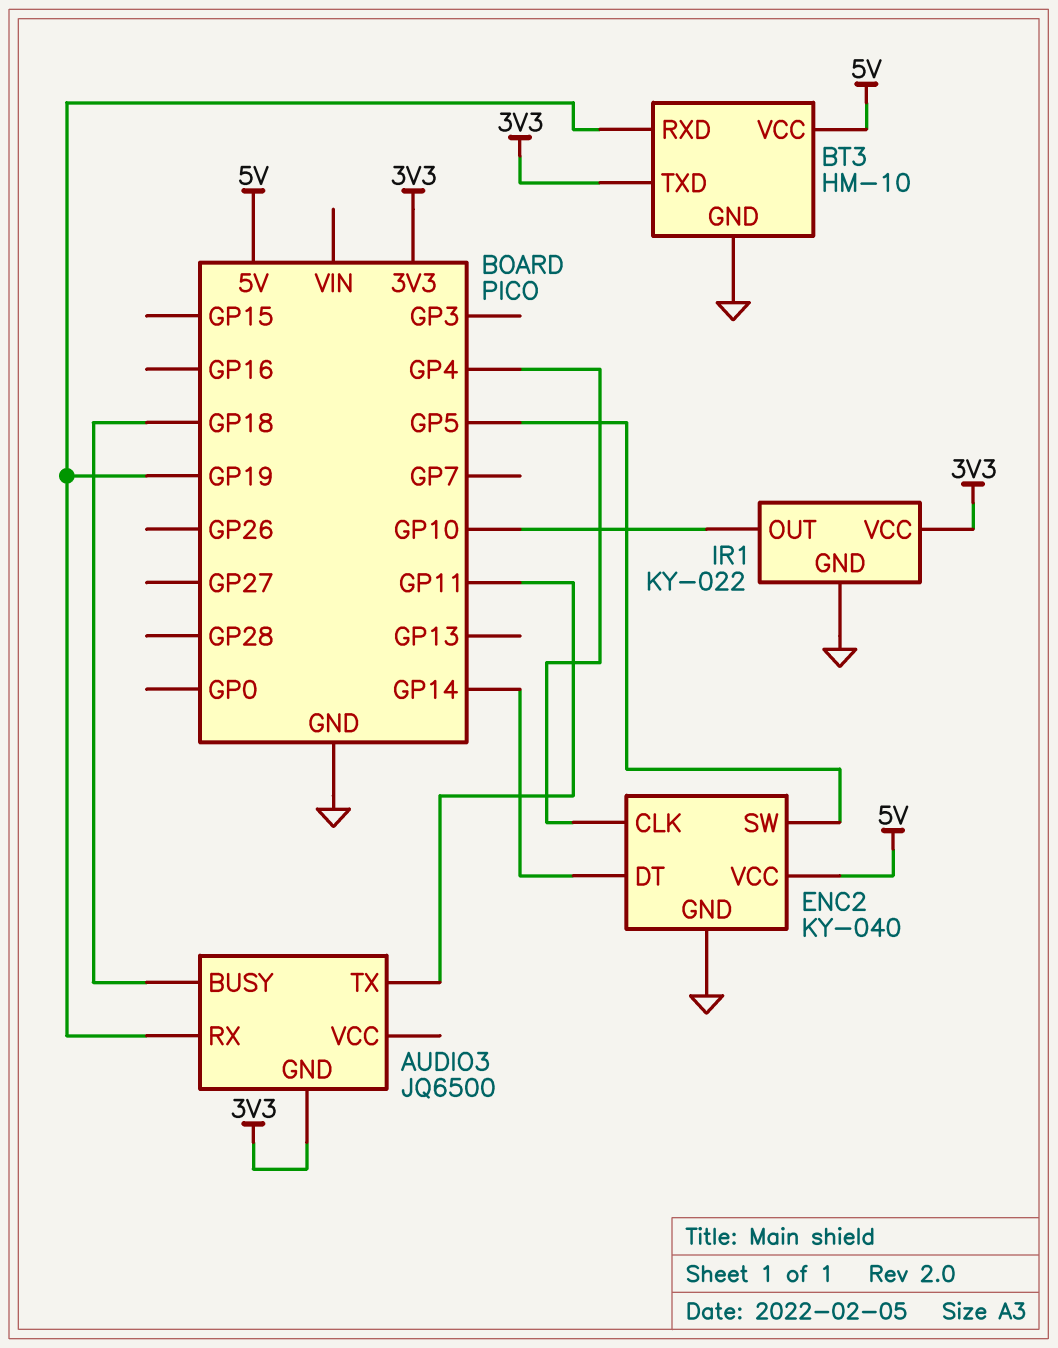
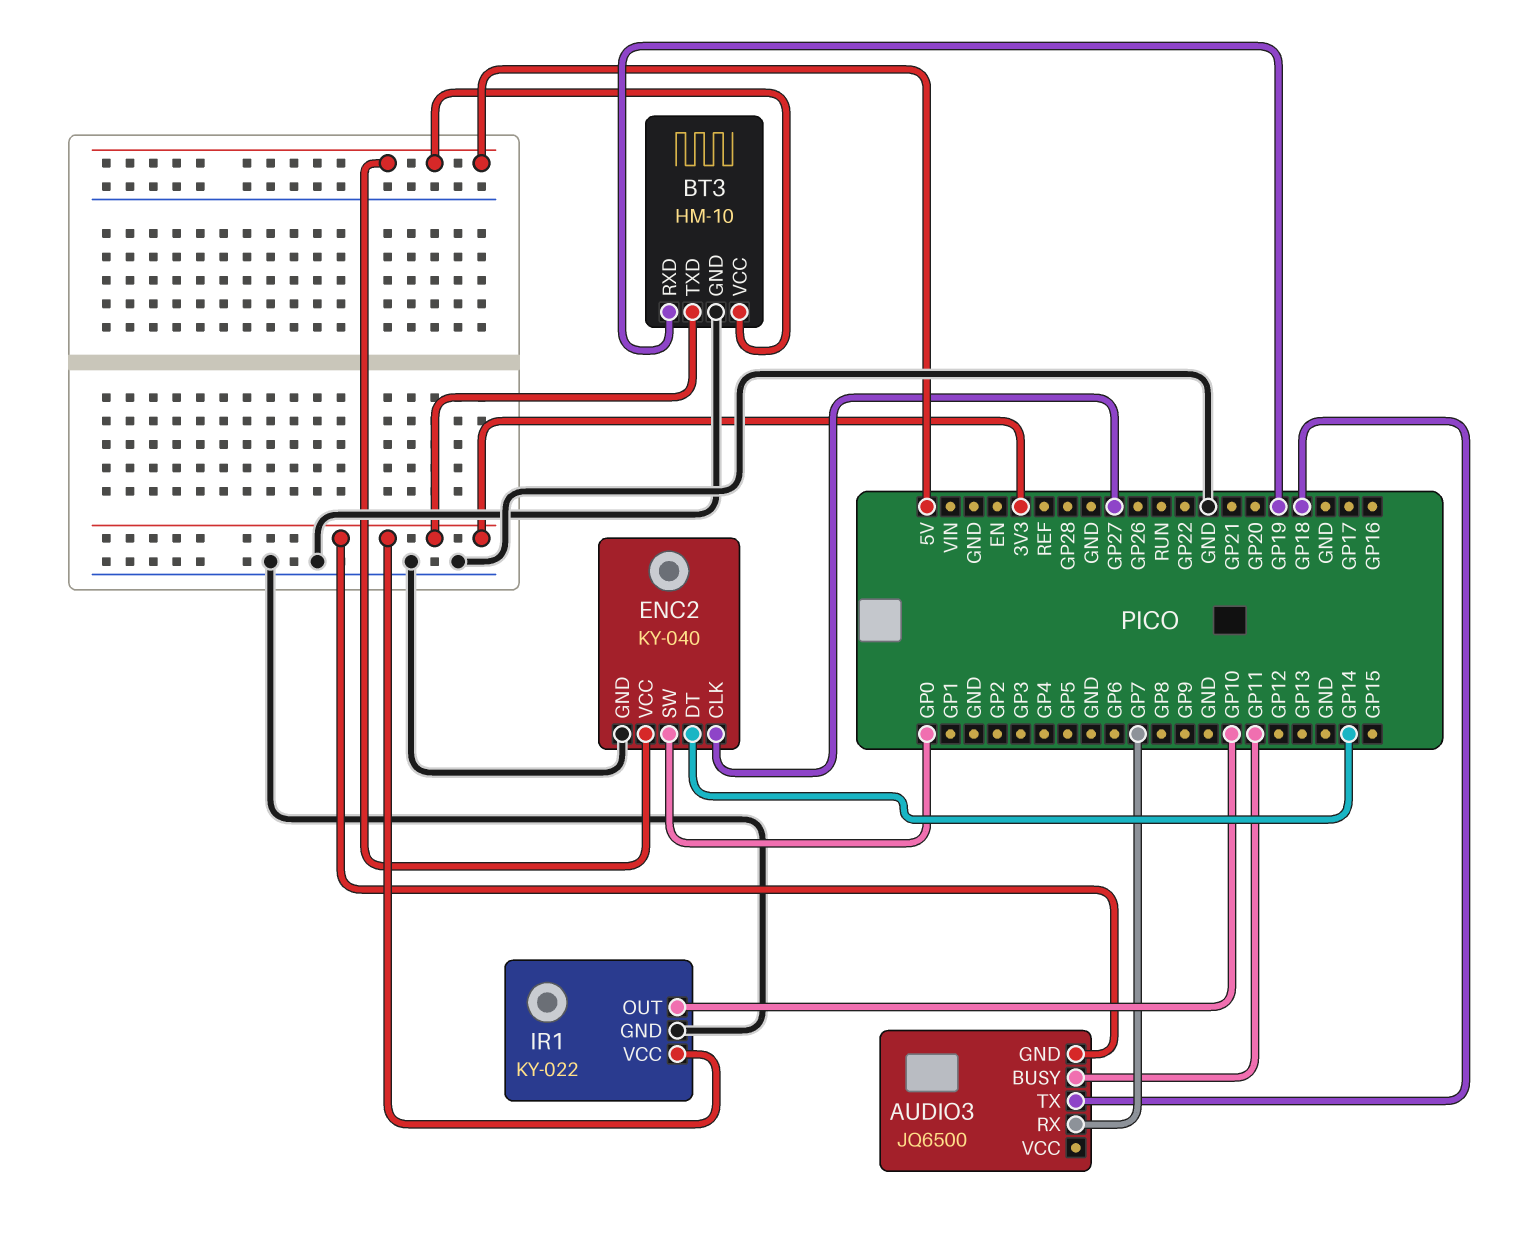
AUDIO3 pin BUSY: GP18 -> GP11
AUDIO3 pin RX: GP19 -> GP7
AUDIO3 pin TX: GP11 -> GP18
ENC2 pin CLK: GP4 -> GP27
ENC2 pin SW: GP5 -> GP0

